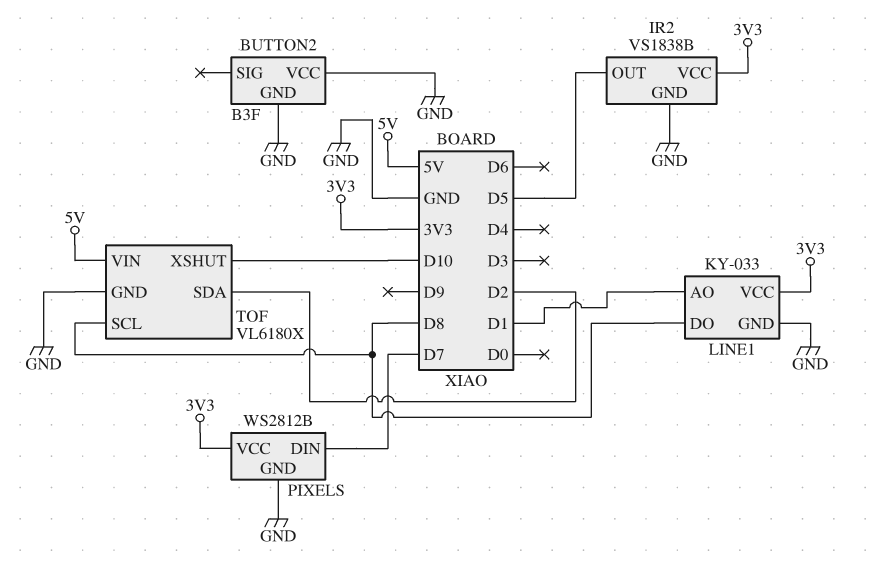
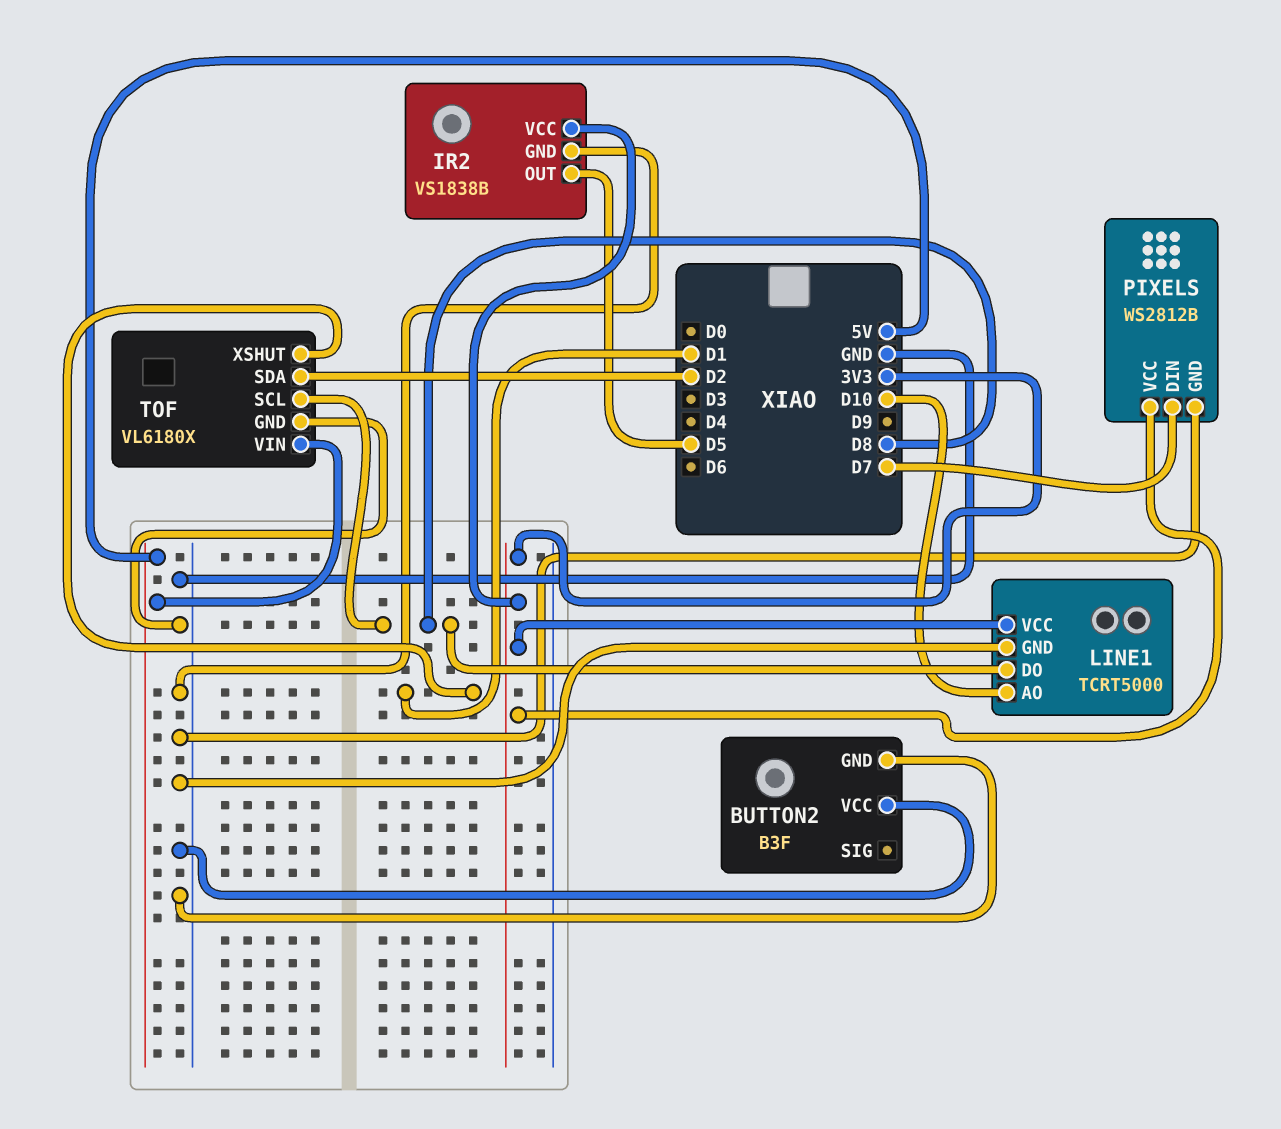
LINE1: KY-033 -> TCRT5000
LINE1 pin AO: D1 -> D10
TOF pin XSHUT: D10 -> D1

